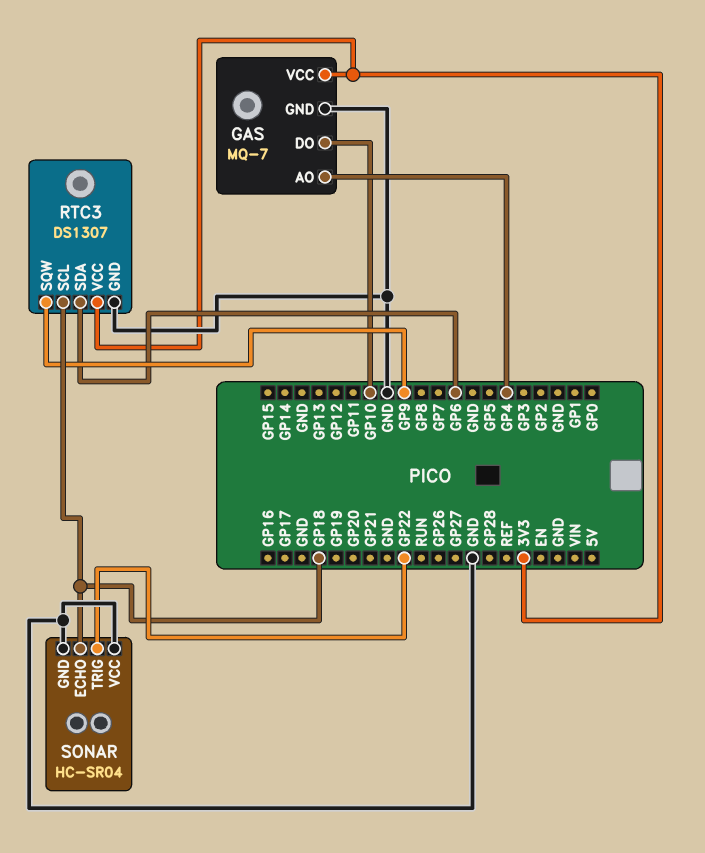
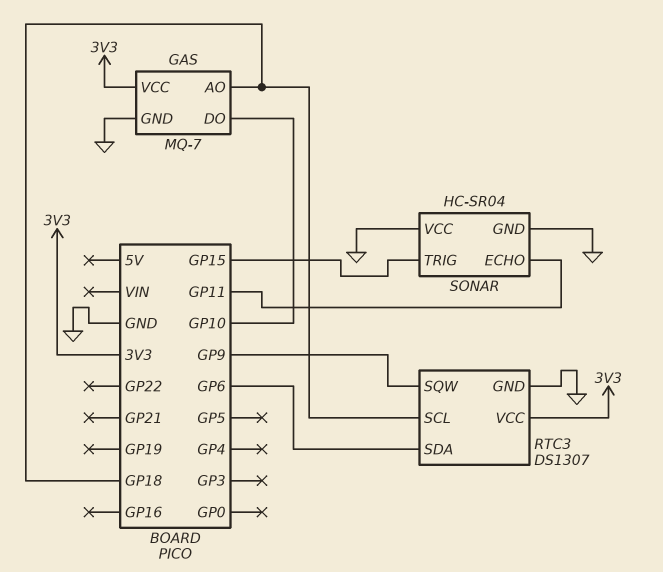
GAS pin AO: GP4 -> GP18
SONAR pin ECHO: GP18 -> GP11
SONAR pin TRIG: GP22 -> GP15

